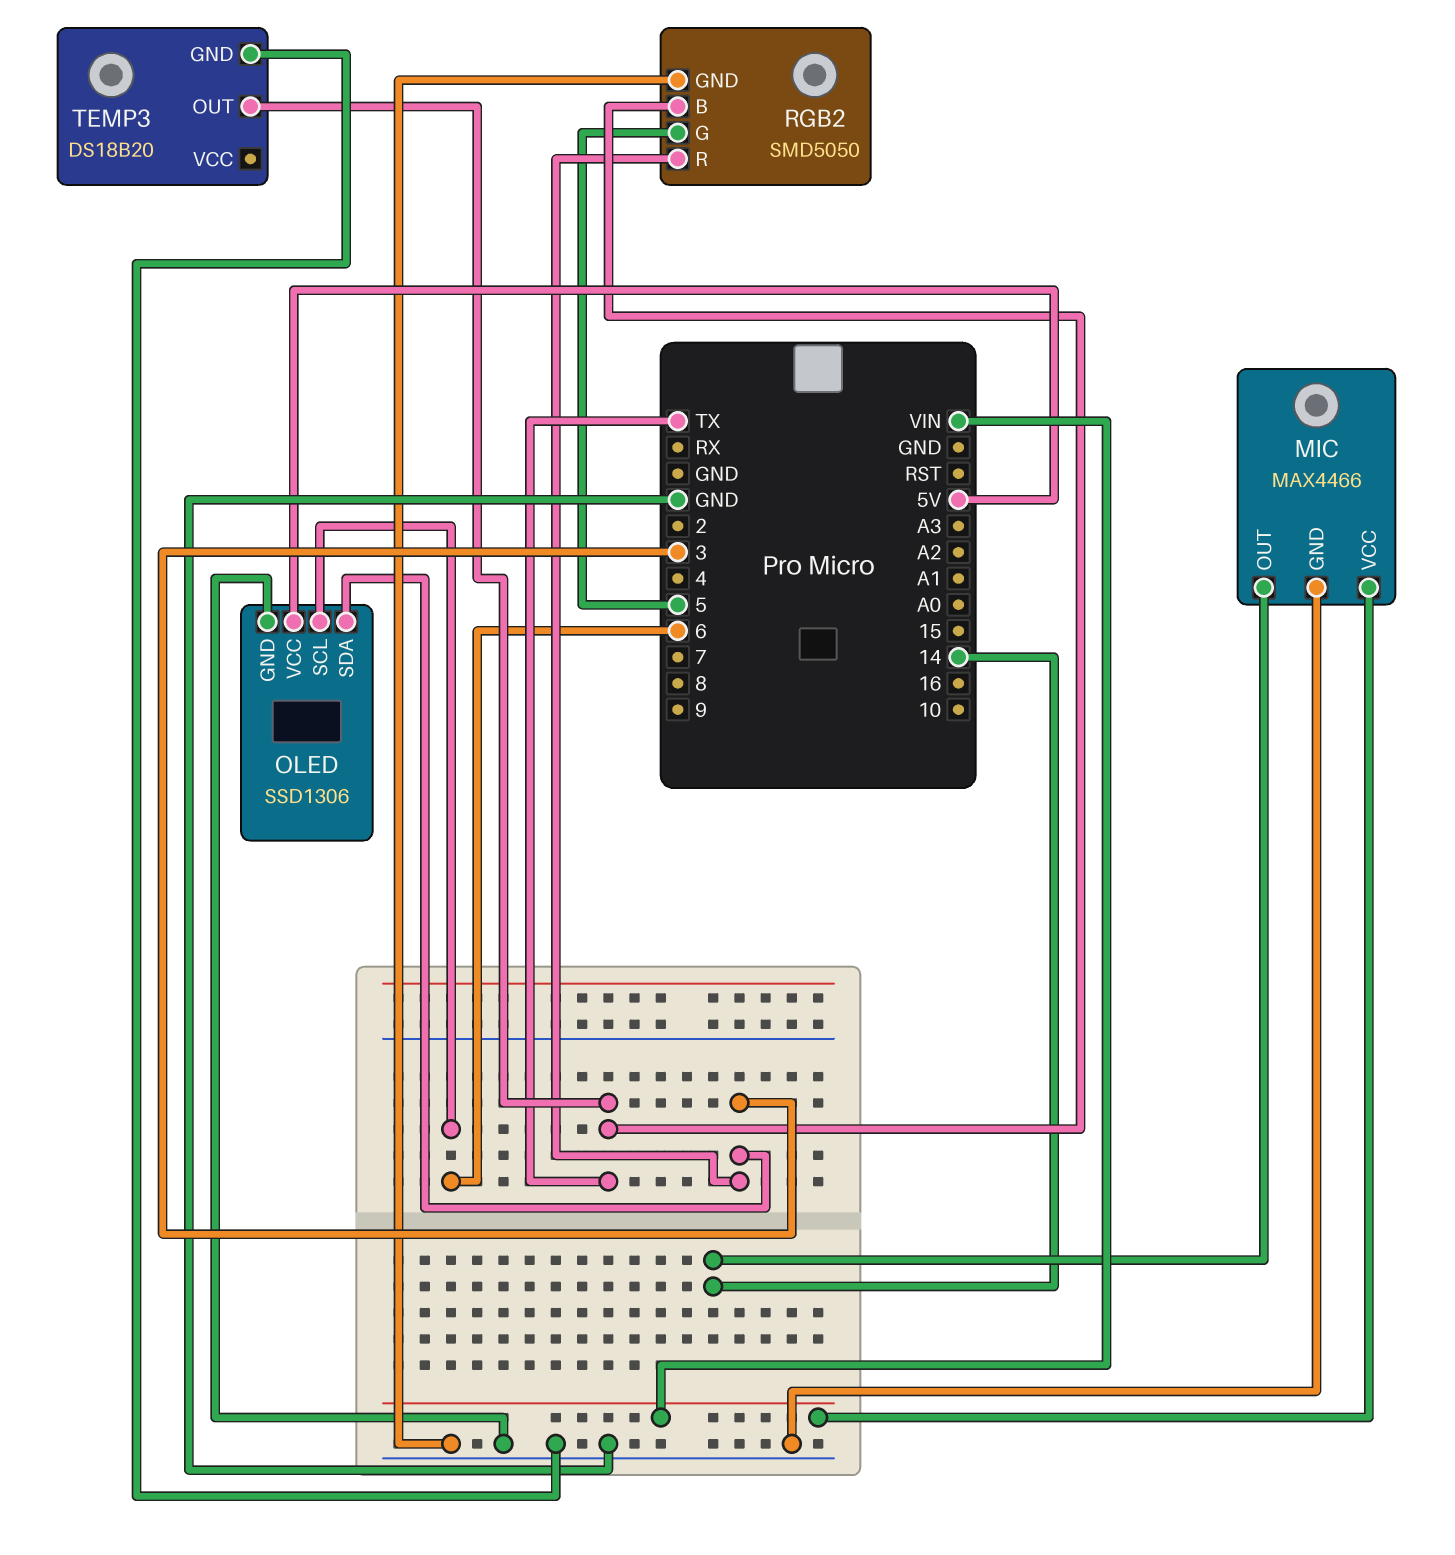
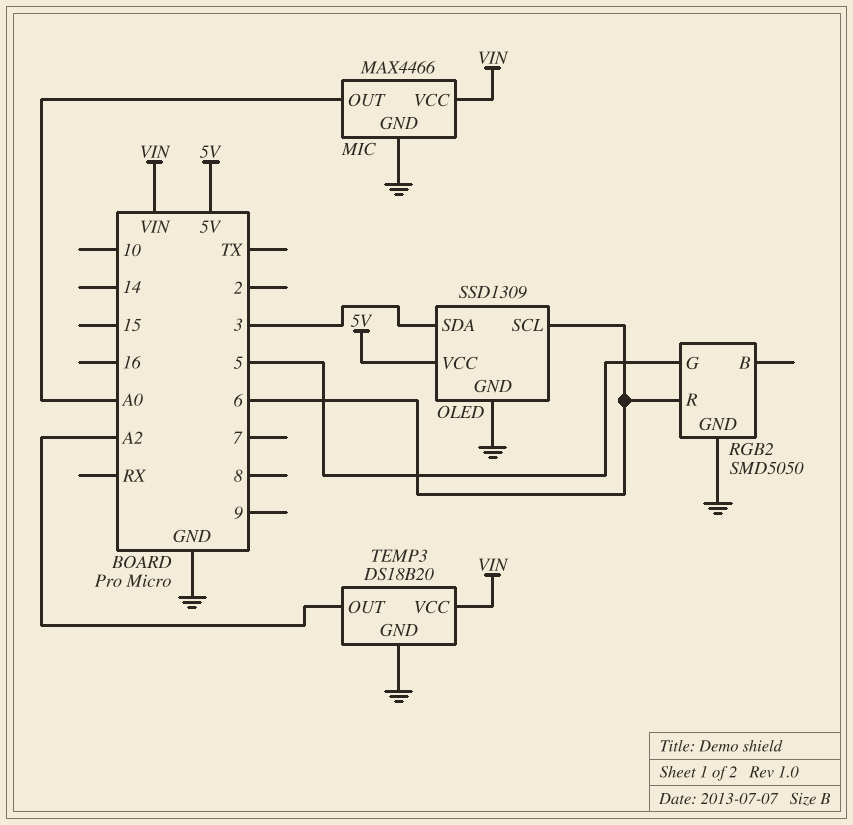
MIC pin OUT: 14 -> A0
OLED: SSD1306 -> SSD1309
RGB2 pin B: TX -> none
RGB2 pin R: 3 -> 6
TEMP3 pin OUT: TX -> A2
TEMP3 pin VCC: none -> VIN

